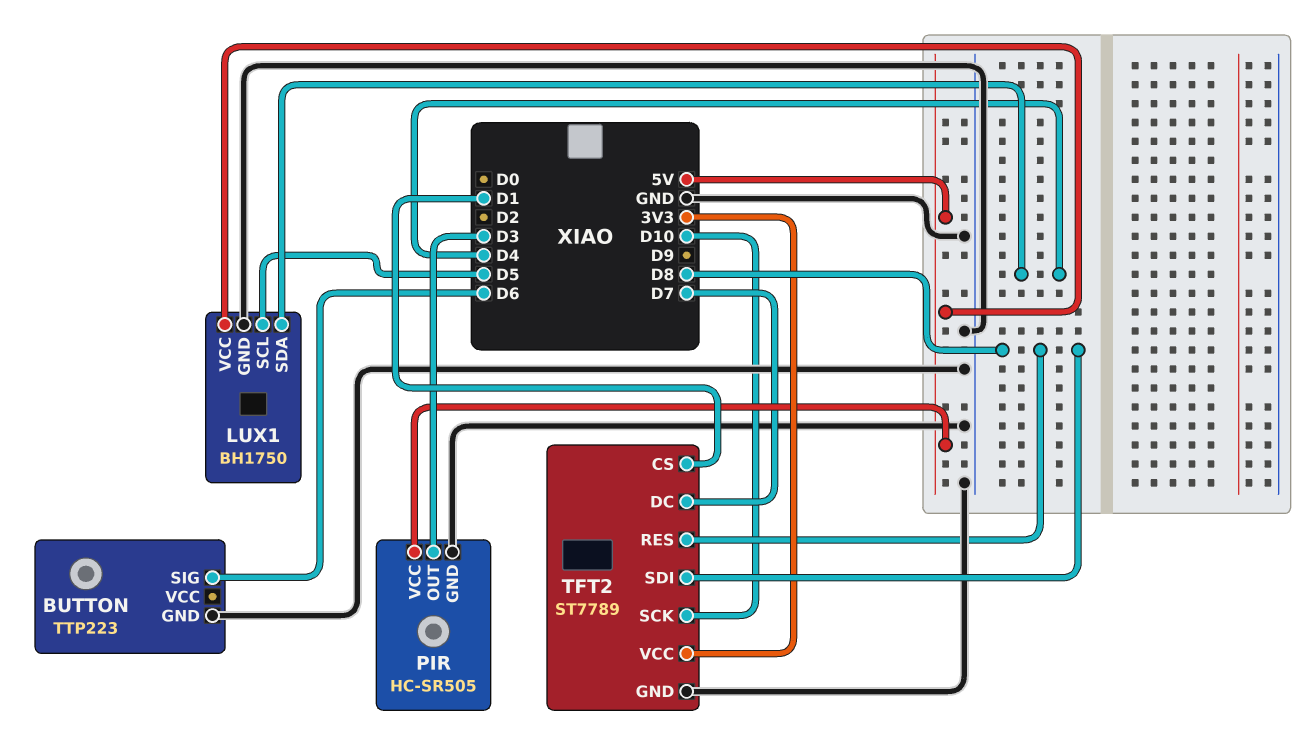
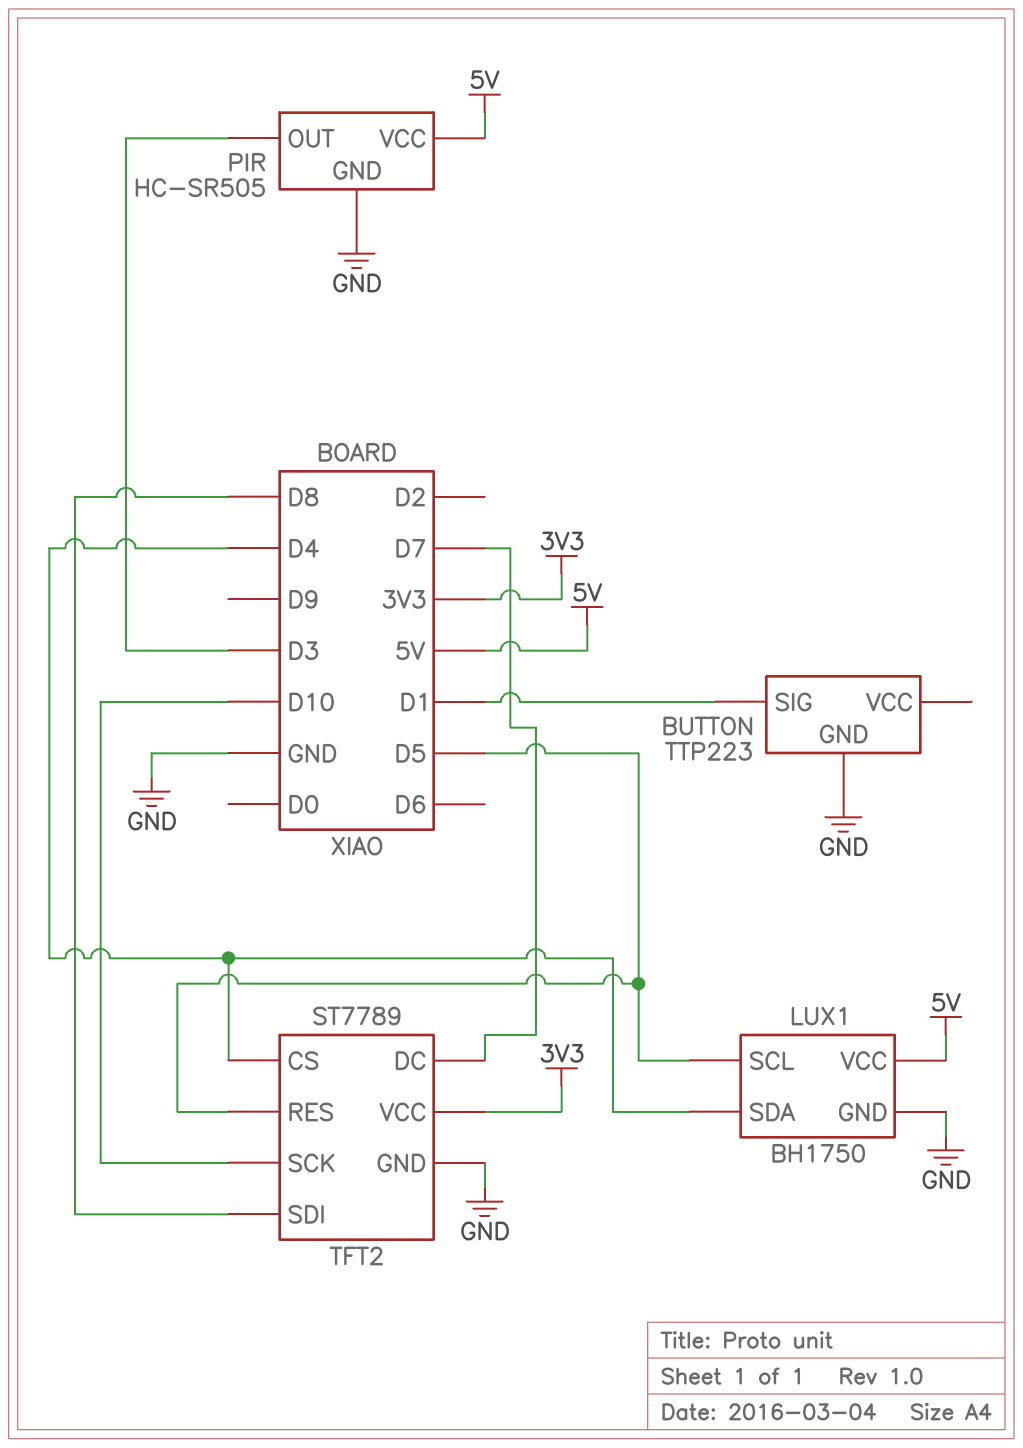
BUTTON pin SIG: D6 -> D1
TFT2 pin CS: D1 -> D4
TFT2 pin RES: D8 -> D5

